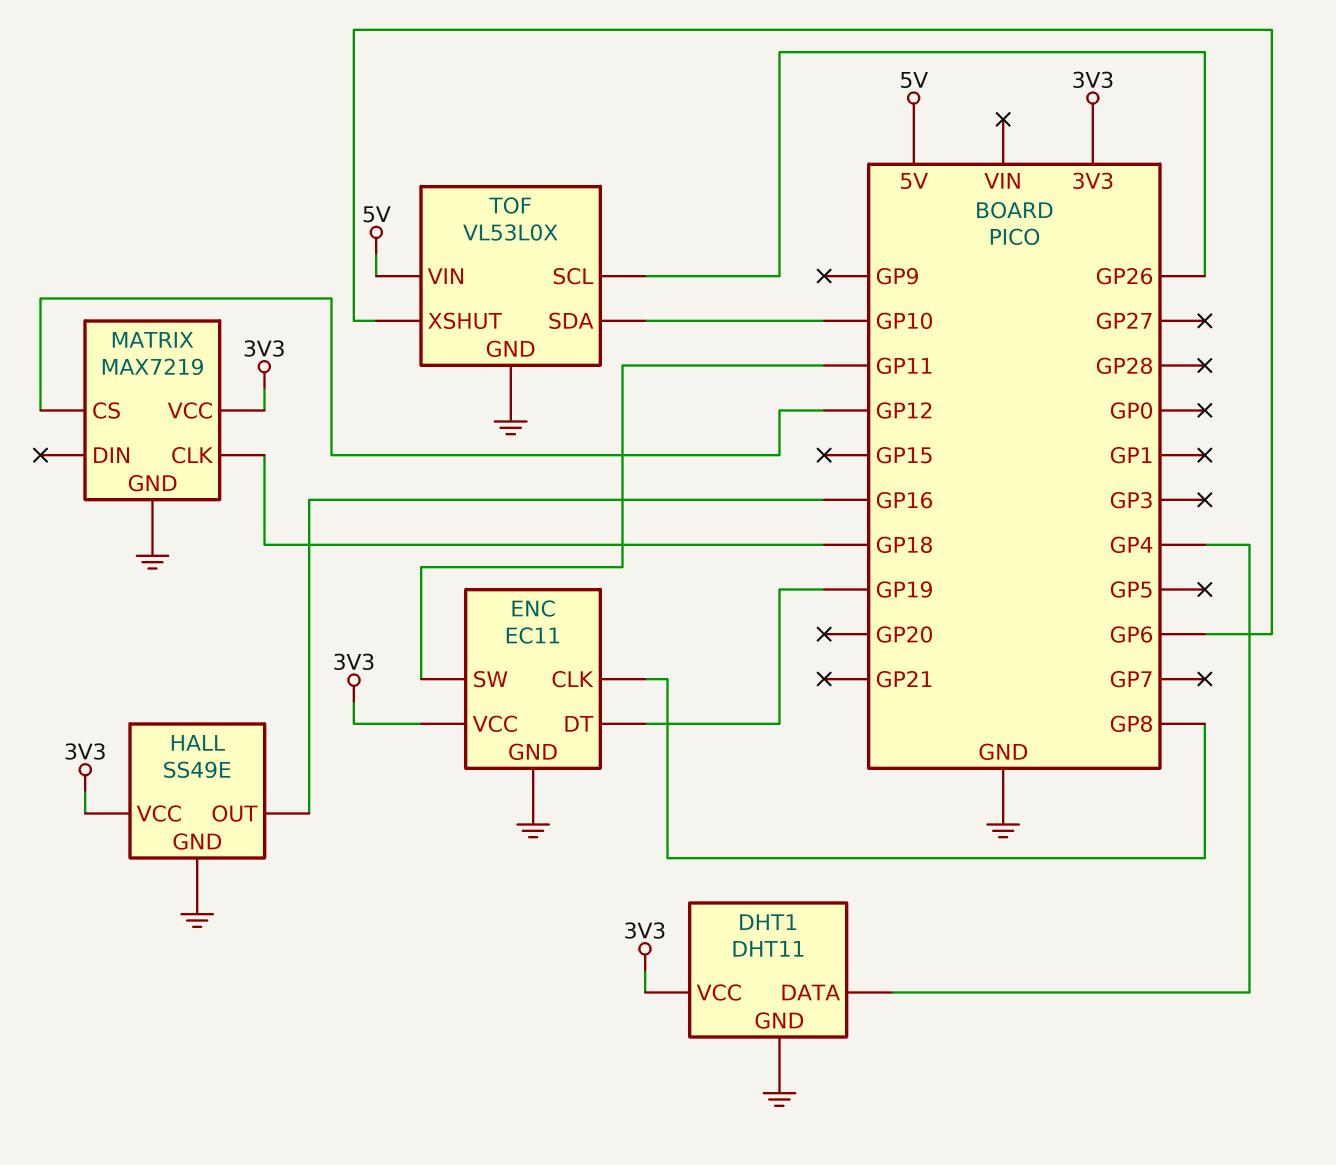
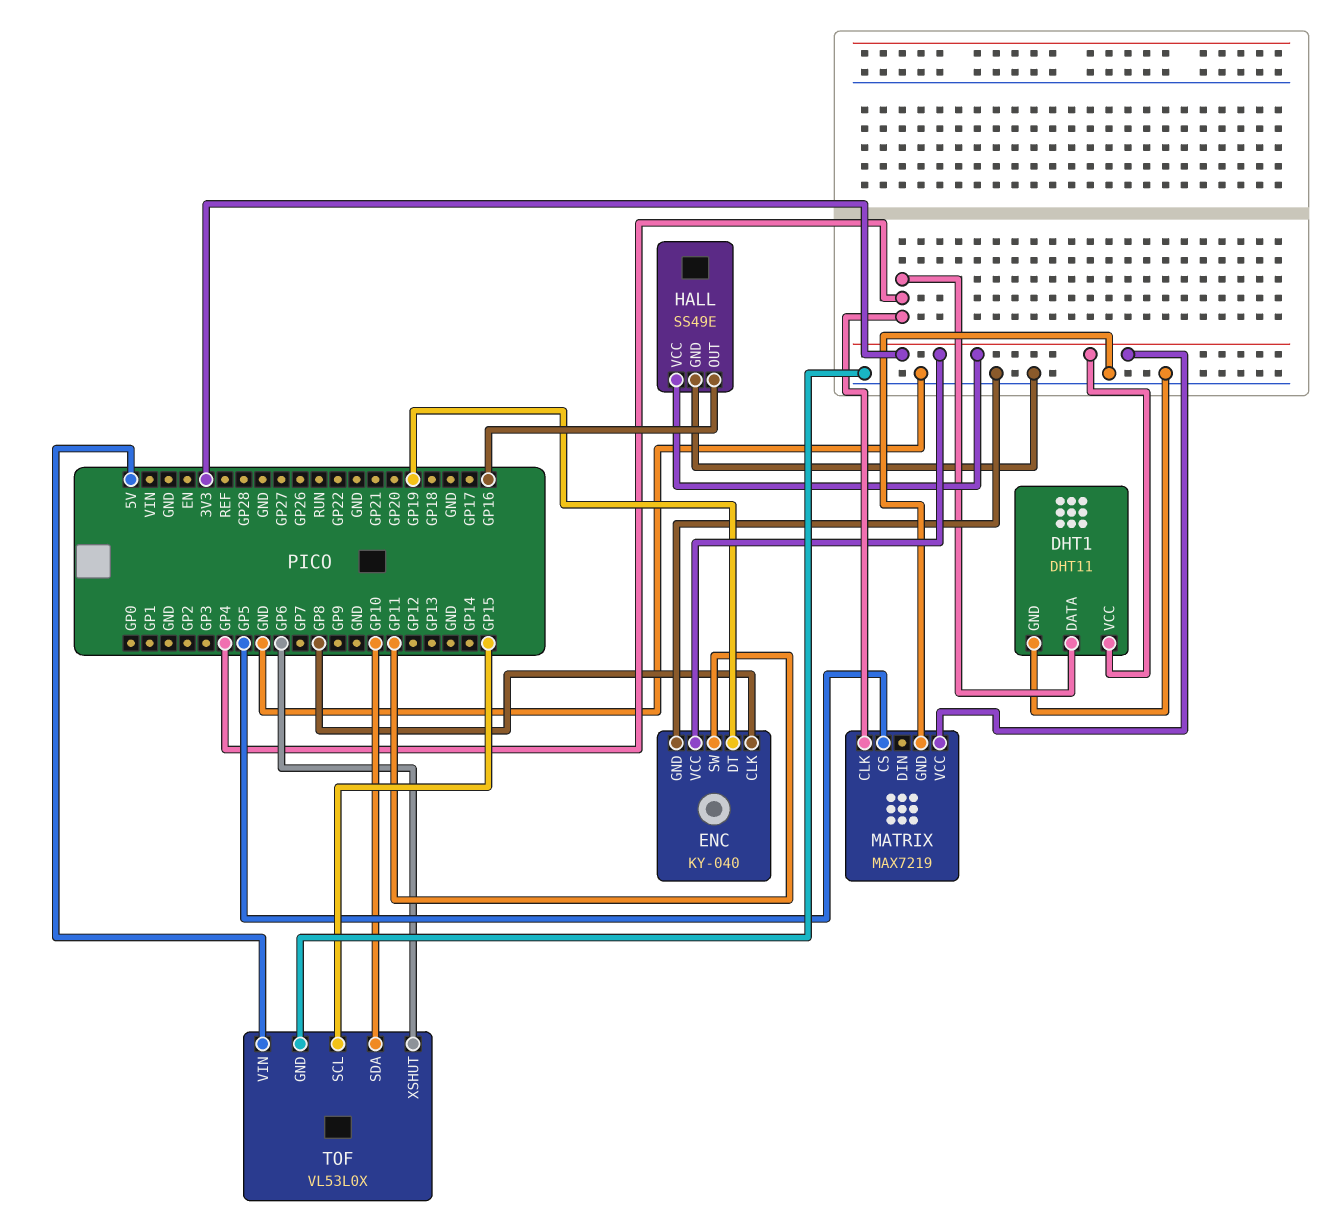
ENC: EC11 -> KY-040
MATRIX pin CLK: GP18 -> GP4
MATRIX pin CS: GP12 -> GP5
TOF pin SCL: GP26 -> GP15

